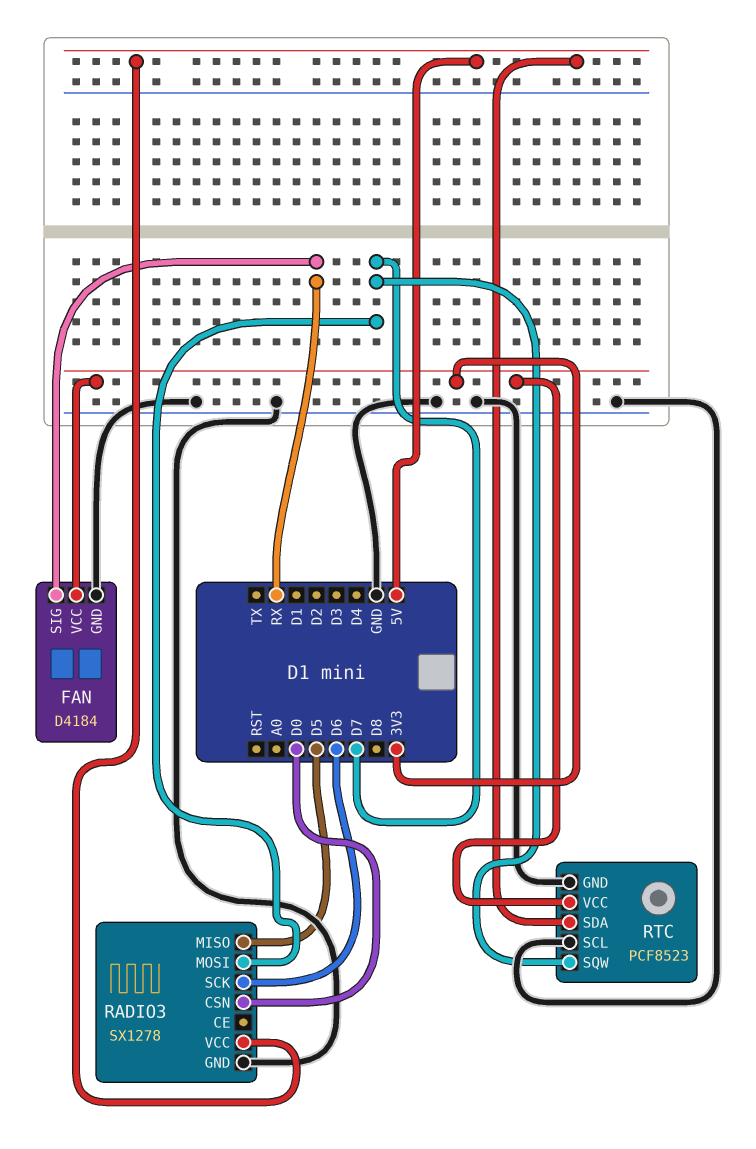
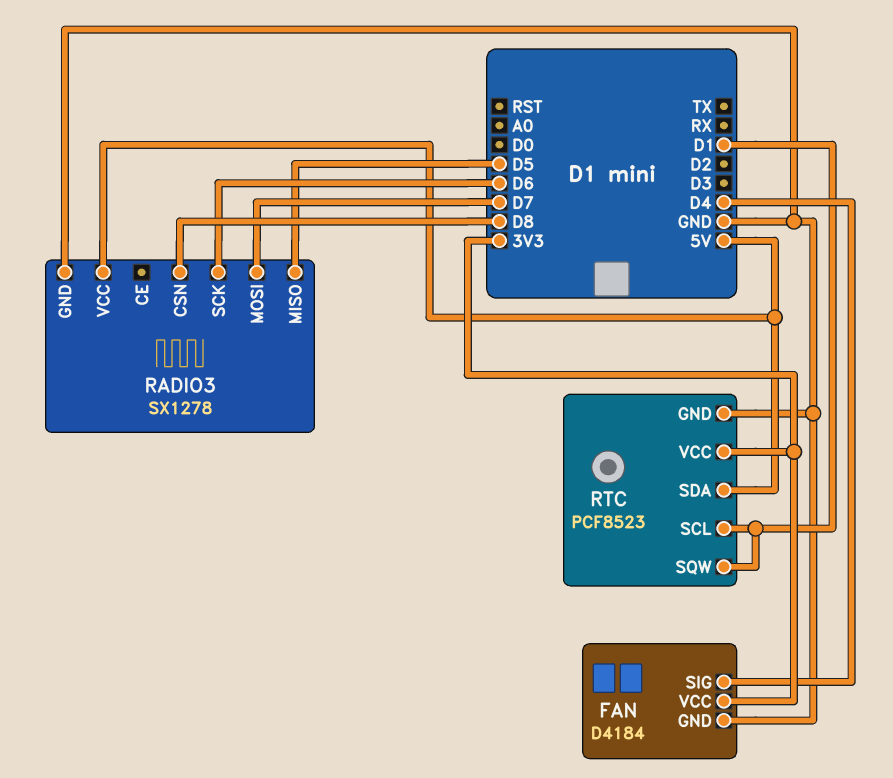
FAN pin SIG: RX -> D4
RADIO3 pin CSN: D0 -> D8
RTC pin SCL: GND -> D1
RTC pin SQW: D7 -> D1

